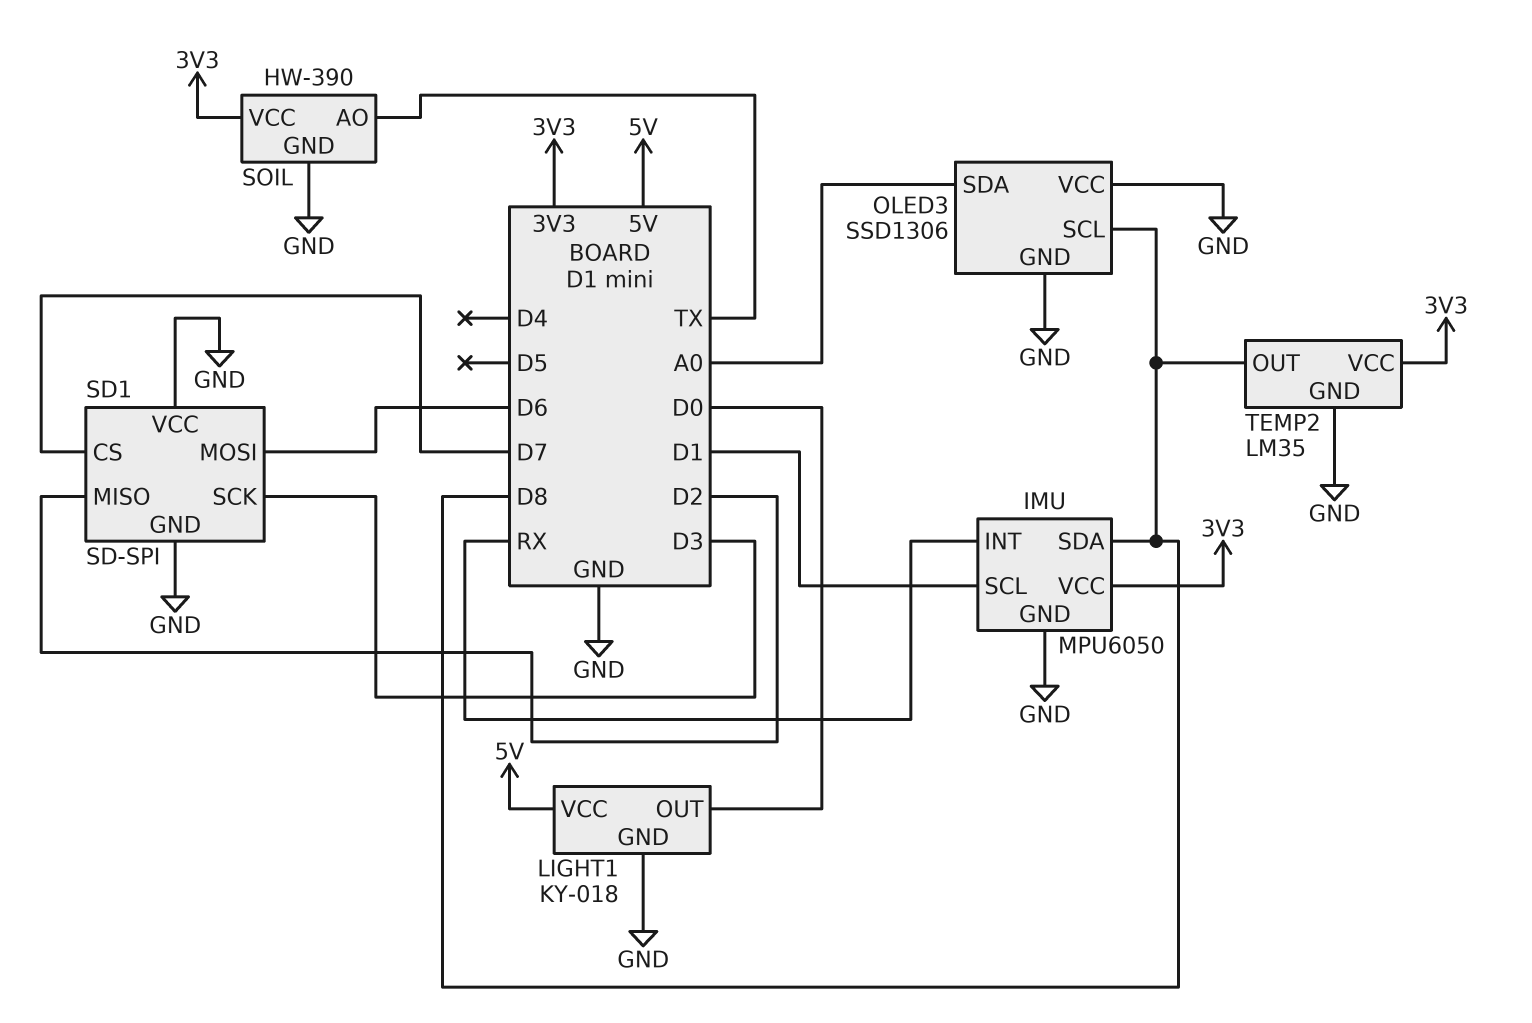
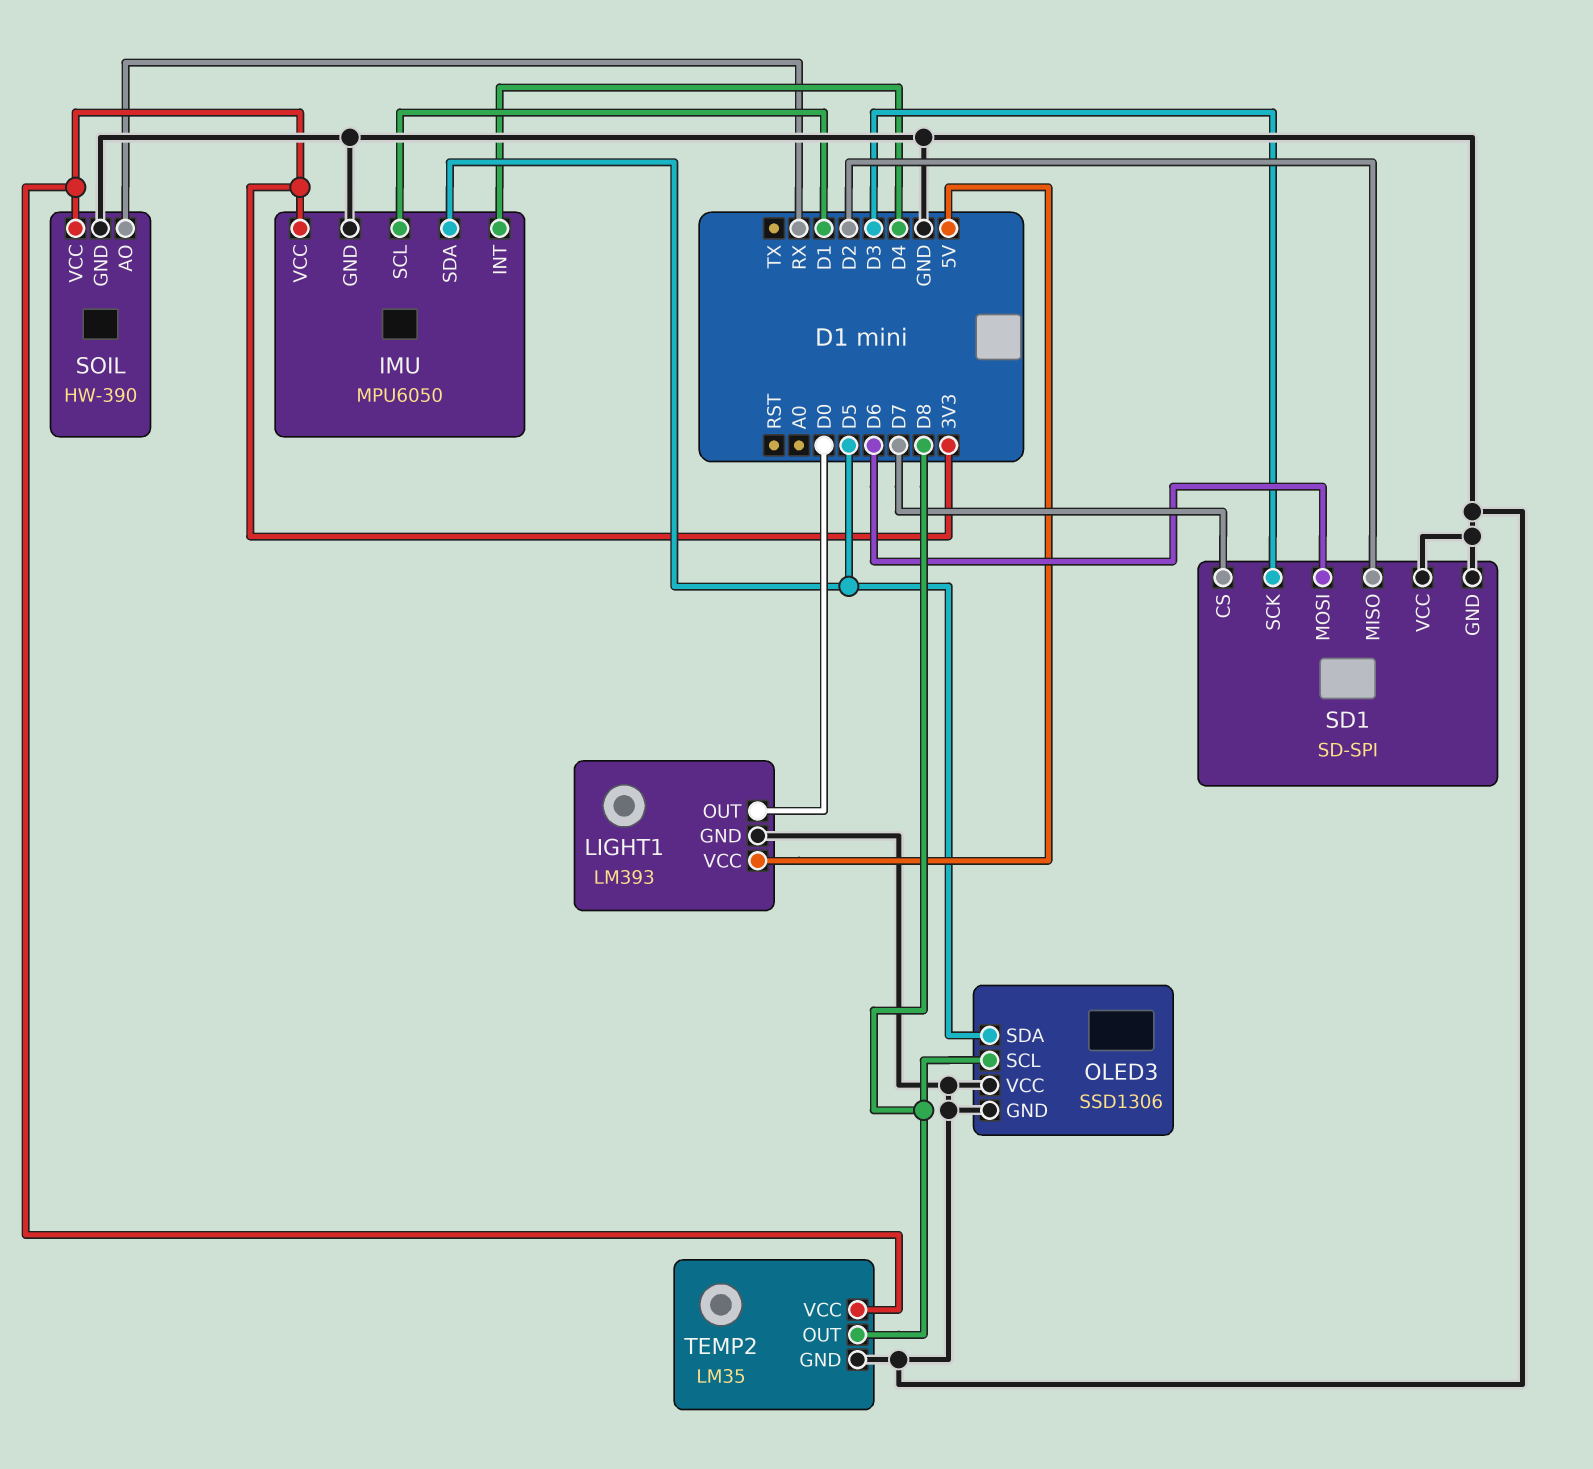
IMU pin INT: RX -> D4
IMU pin SDA: D8 -> D5
LIGHT1: KY-018 -> LM393
OLED3 pin SDA: A0 -> D5
SOIL pin AO: TX -> RX

